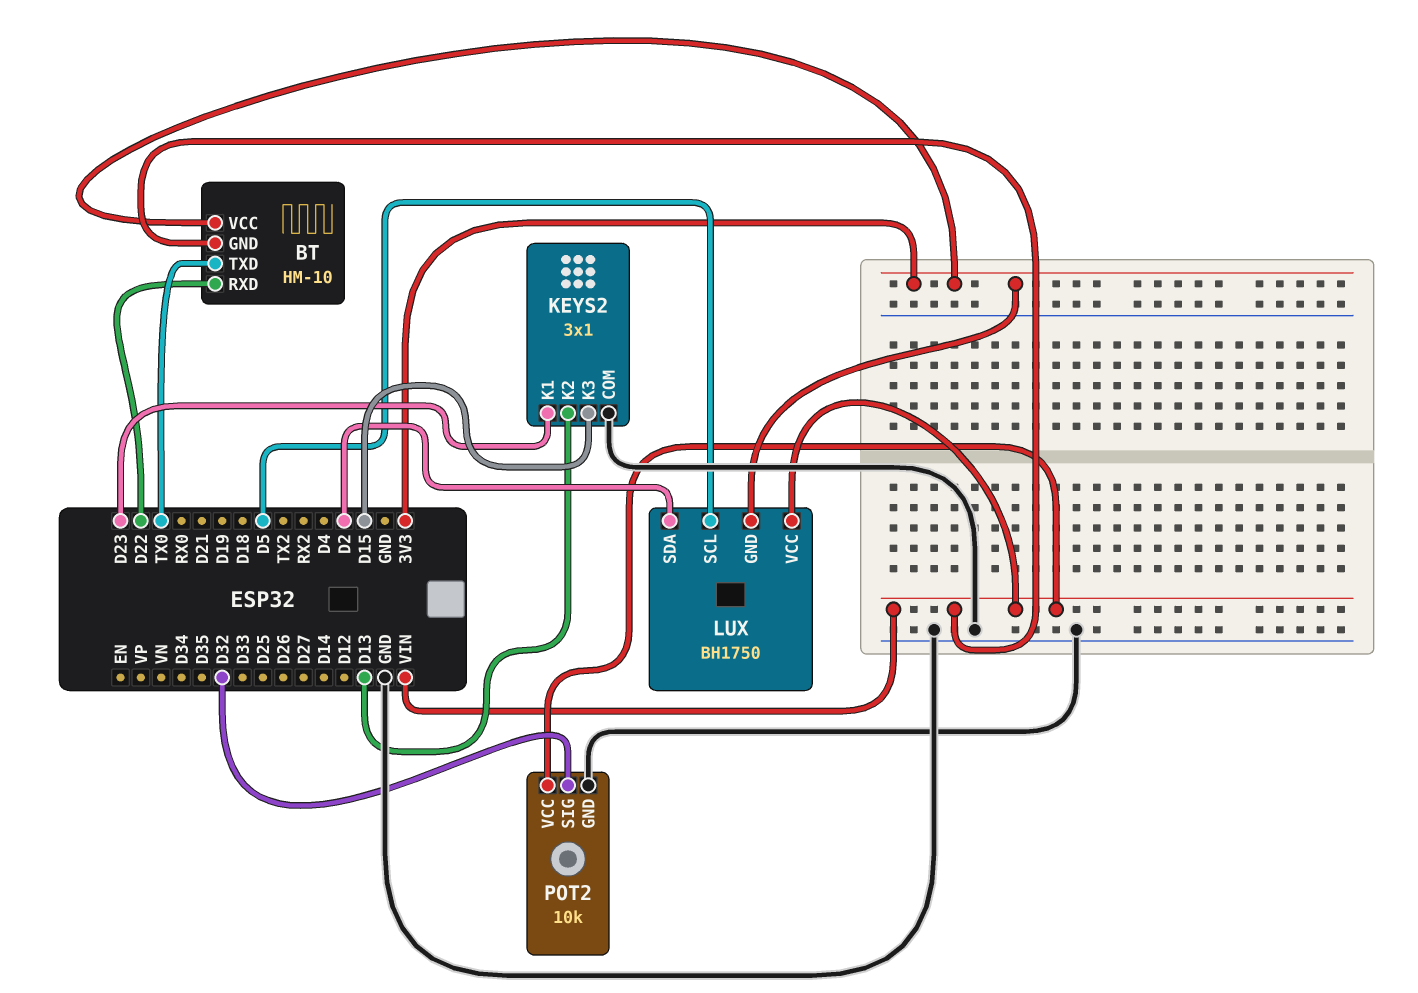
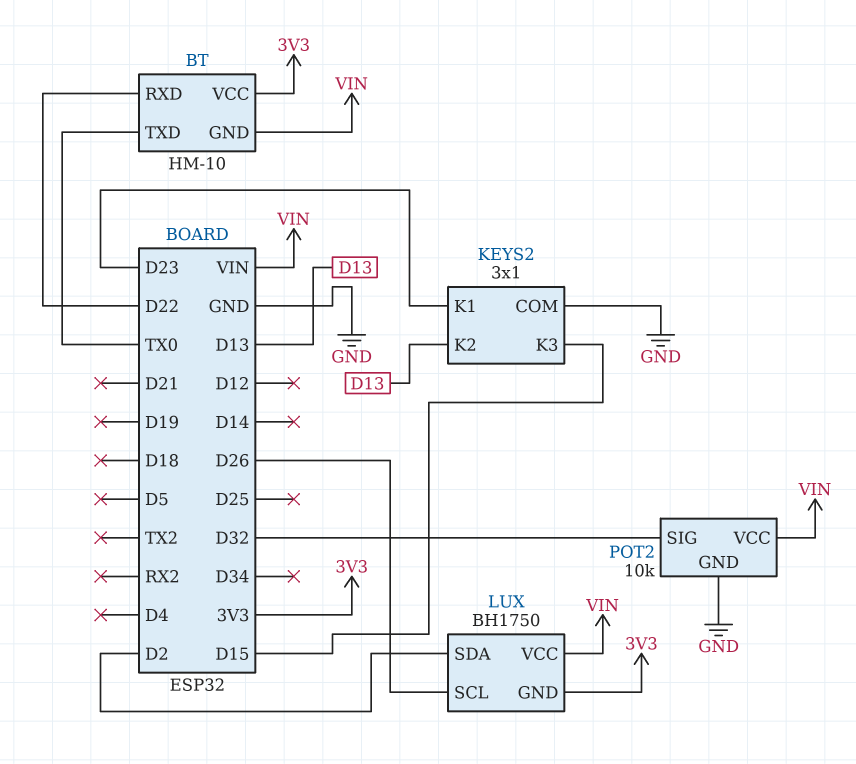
LUX pin SCL: D5 -> D26

